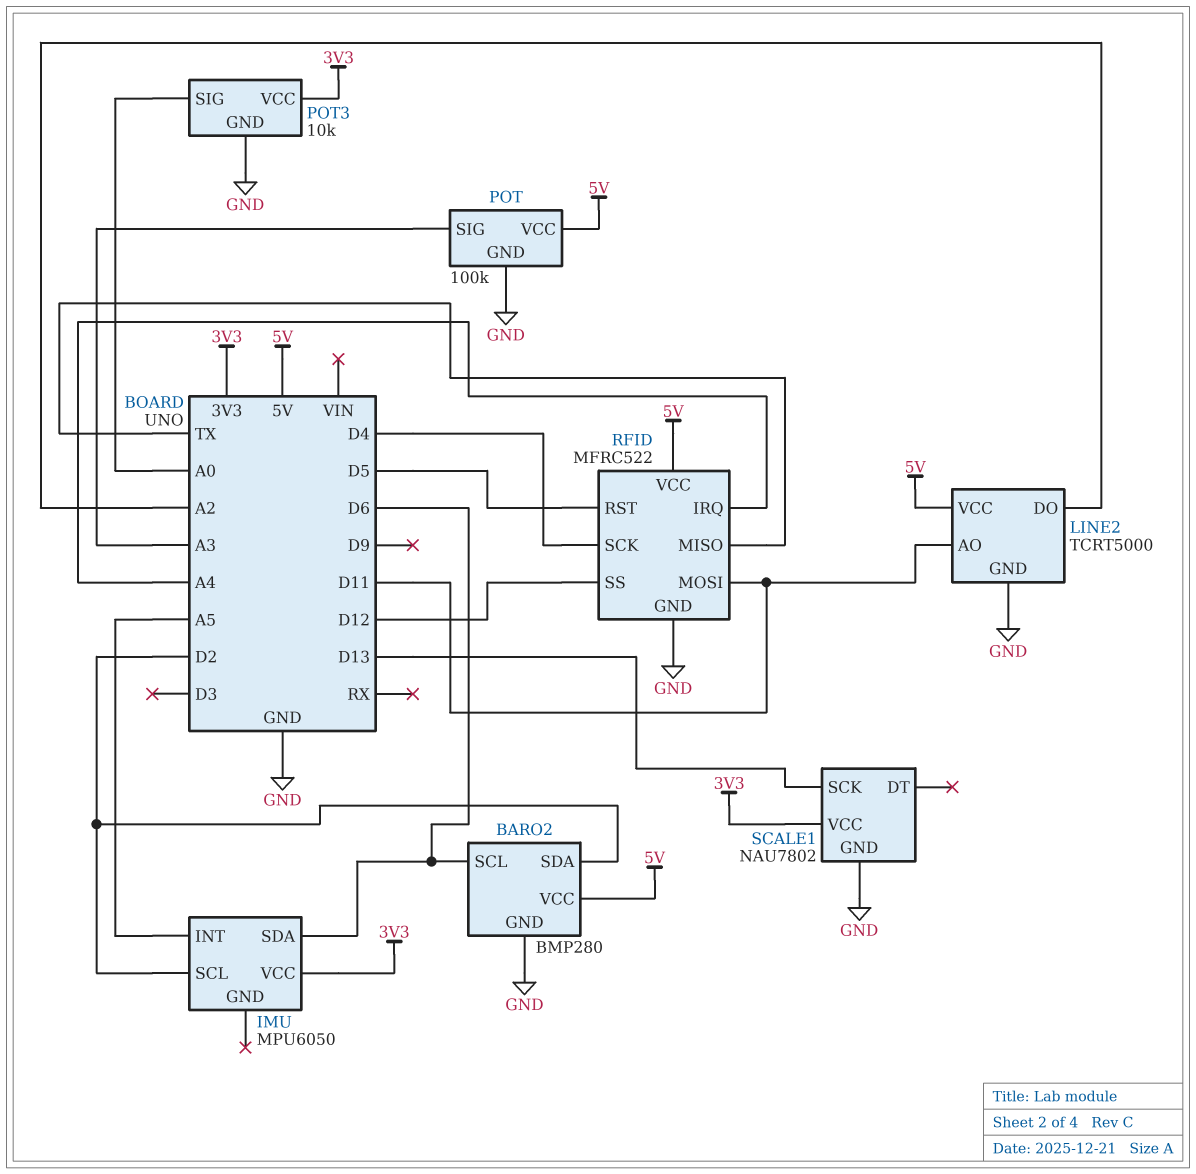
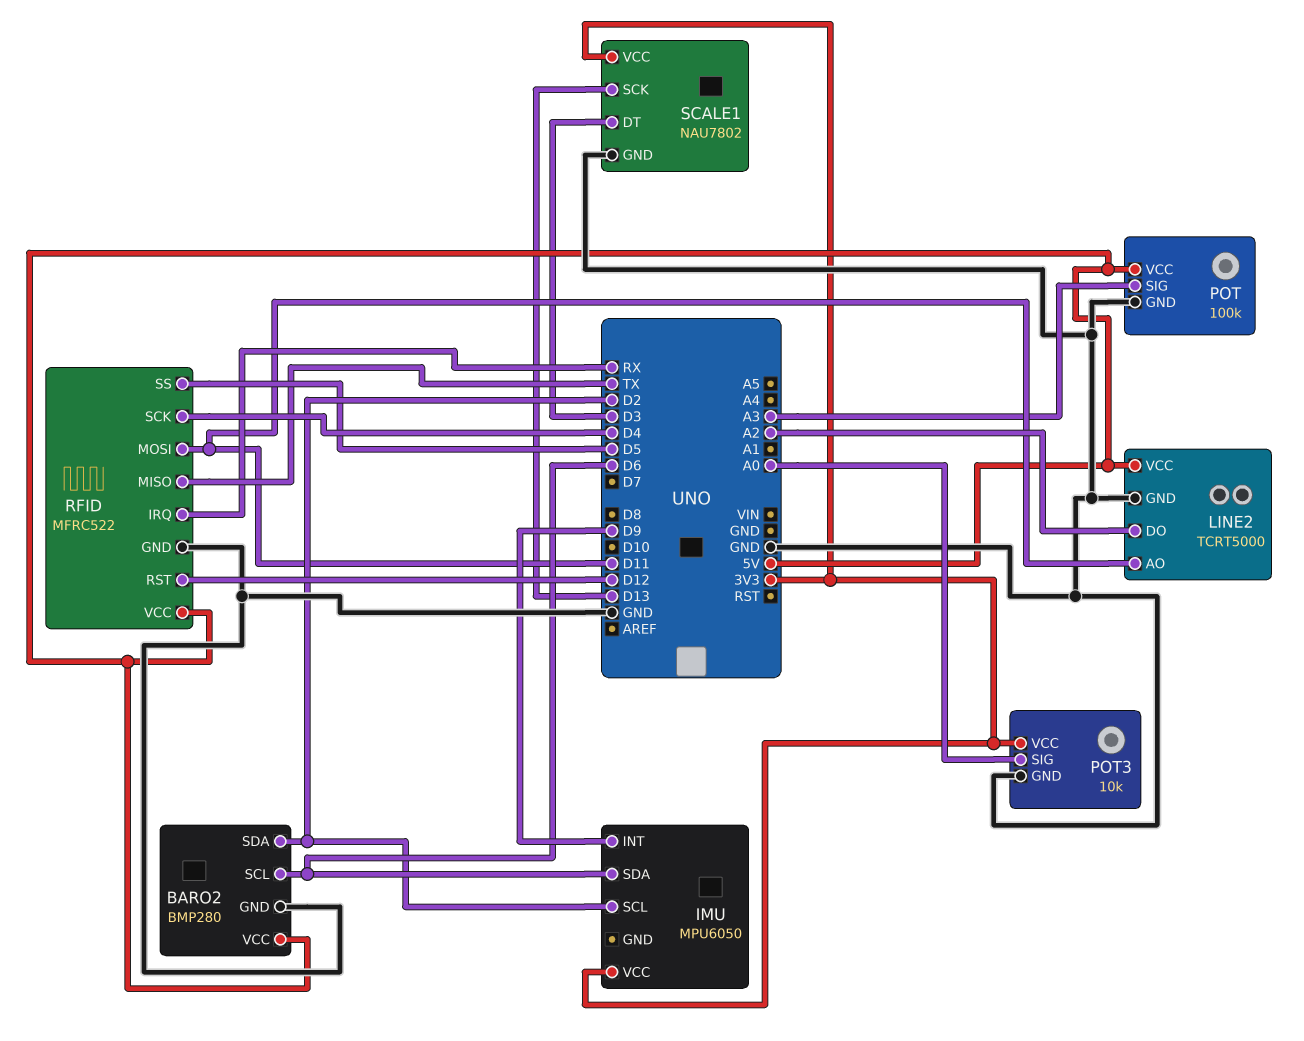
IMU pin INT: A5 -> D9
RFID pin IRQ: A4 -> RX
RFID pin RST: D5 -> D12
RFID pin SS: D12 -> D5
SCALE1 pin DT: none -> D3

